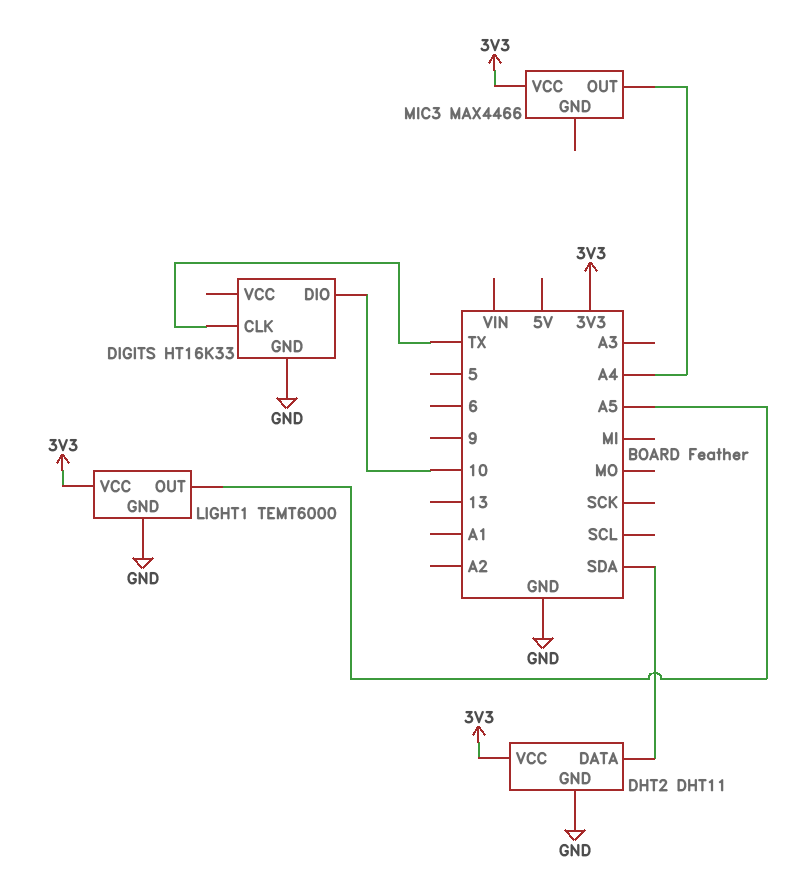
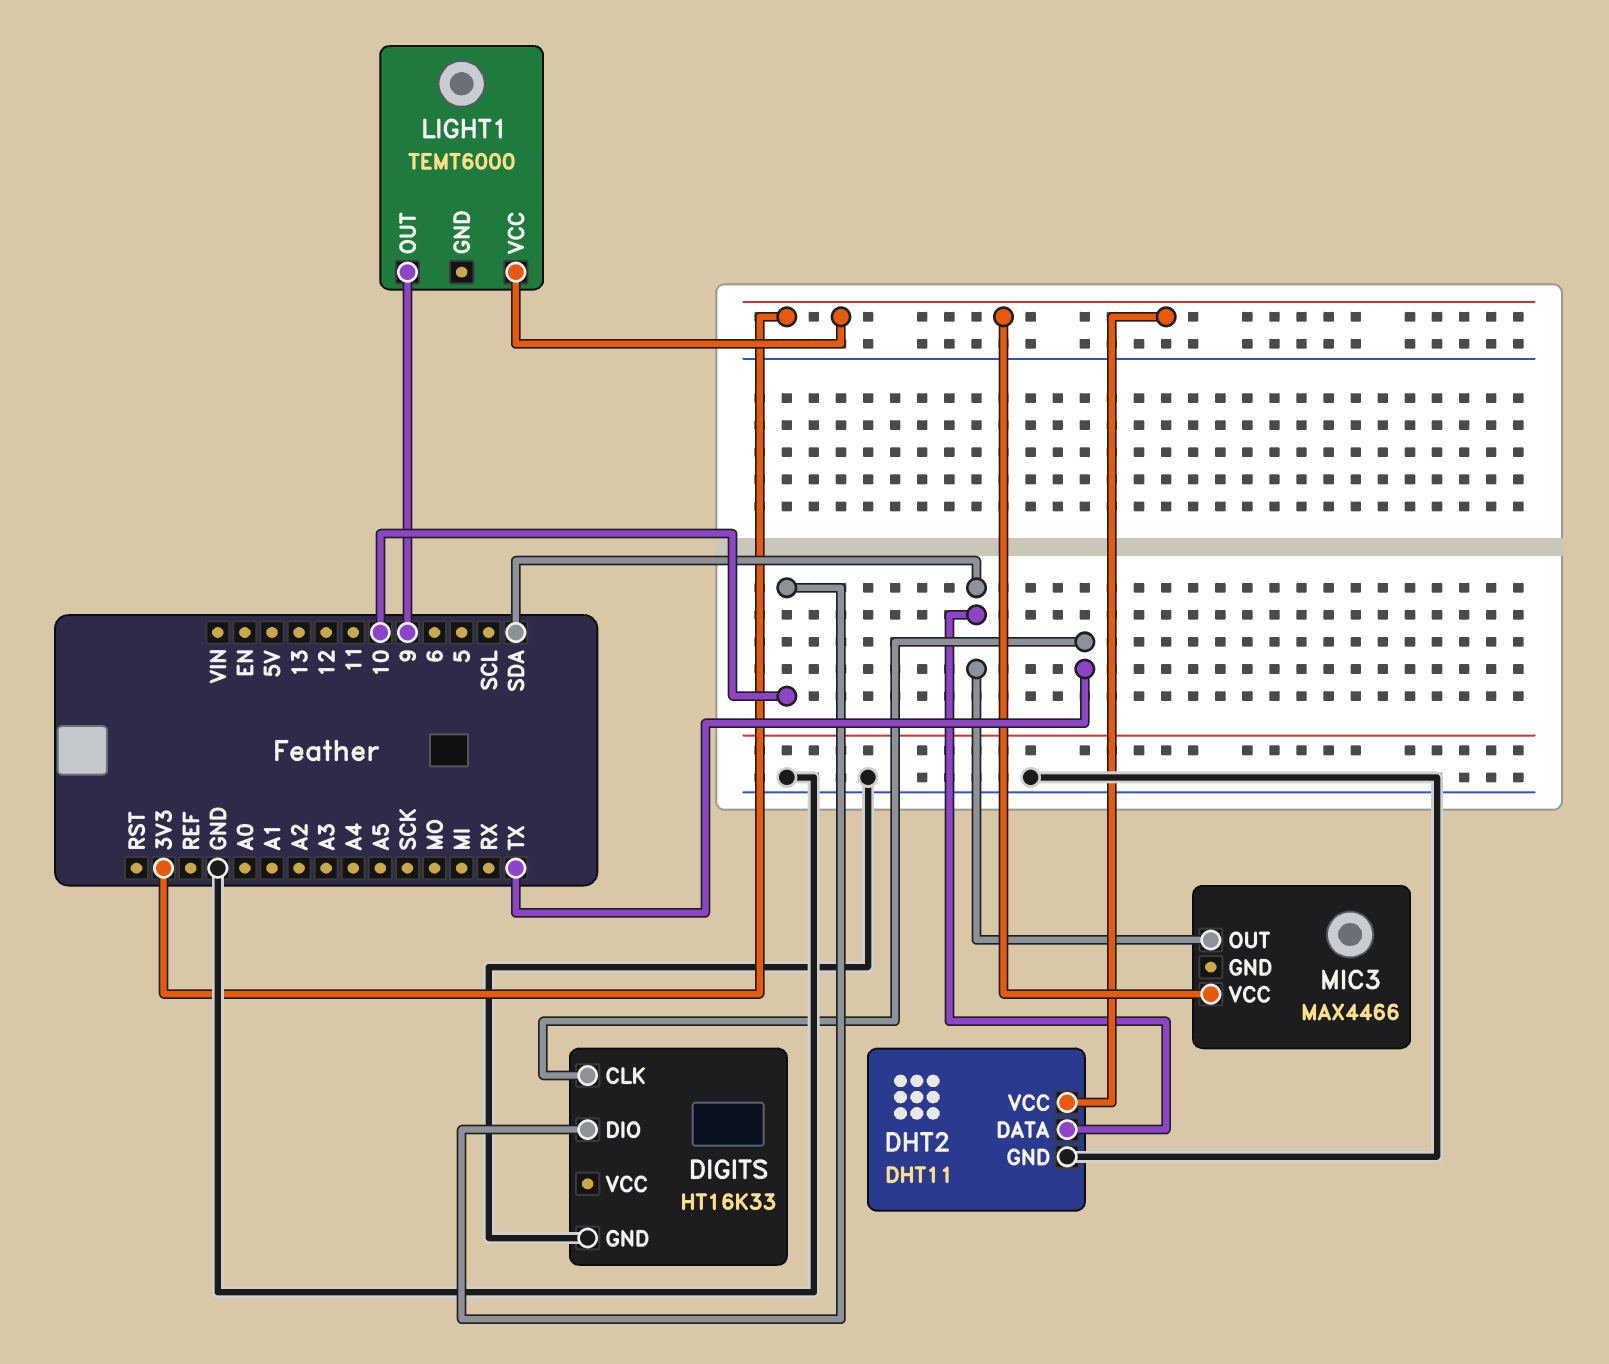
LIGHT1 pin GND: GND -> none
LIGHT1 pin OUT: A5 -> 9
MIC3 pin OUT: A4 -> SDA

